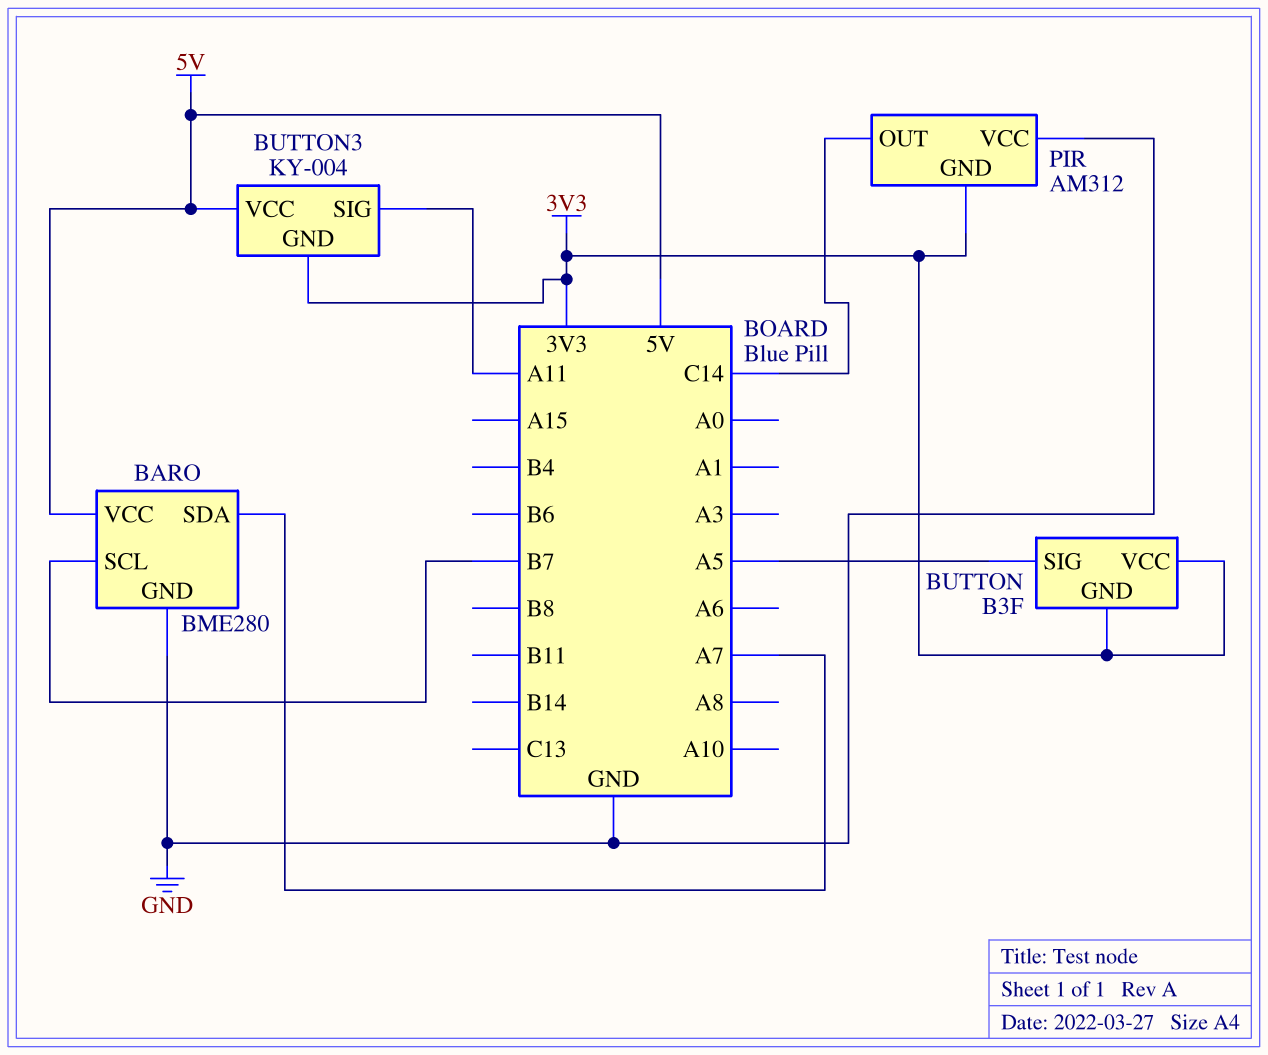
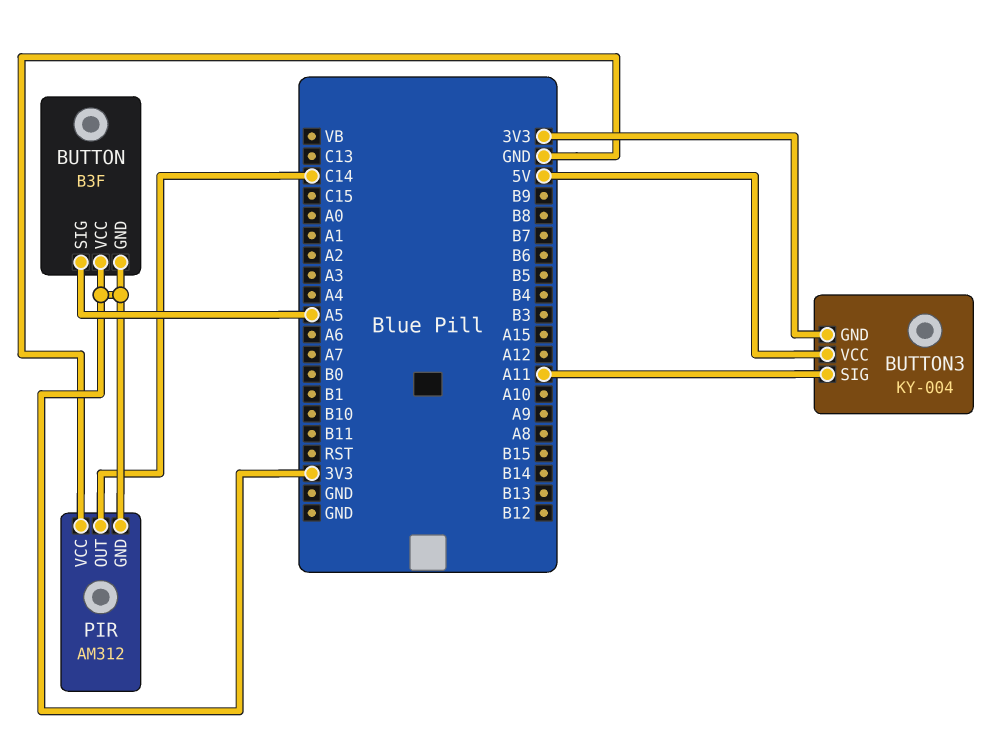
BARO: BME280 -> none
BARO pin GND: GND -> none
BARO pin SCL: B7 -> none
BARO pin SDA: A7 -> none
BARO pin VCC: 5V -> none

